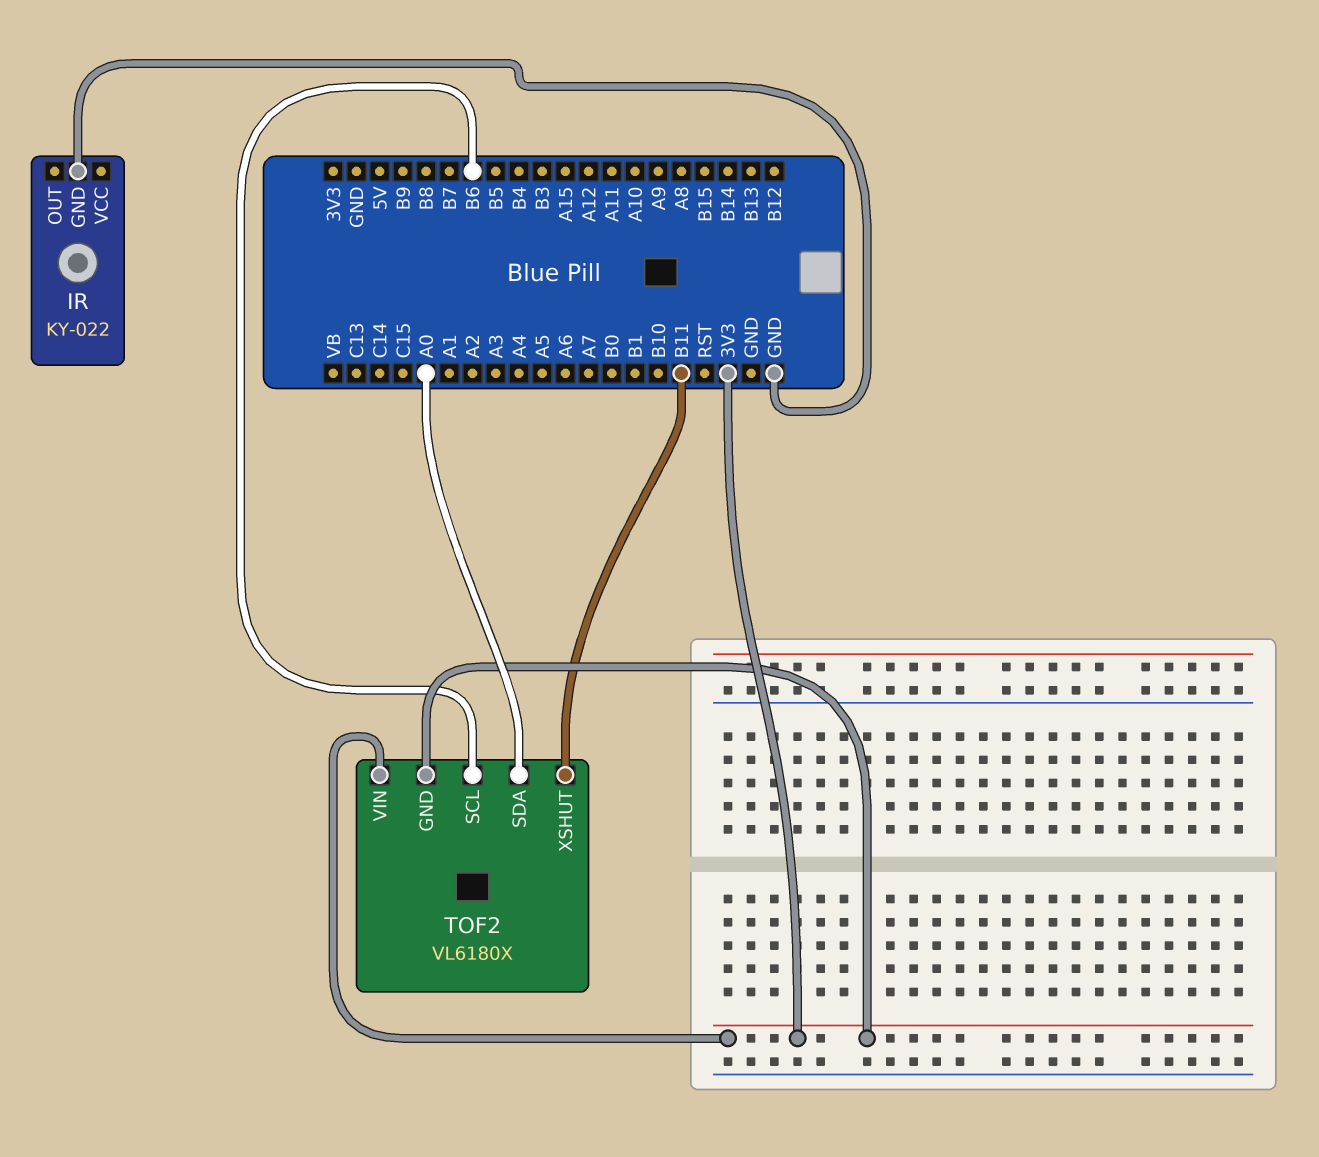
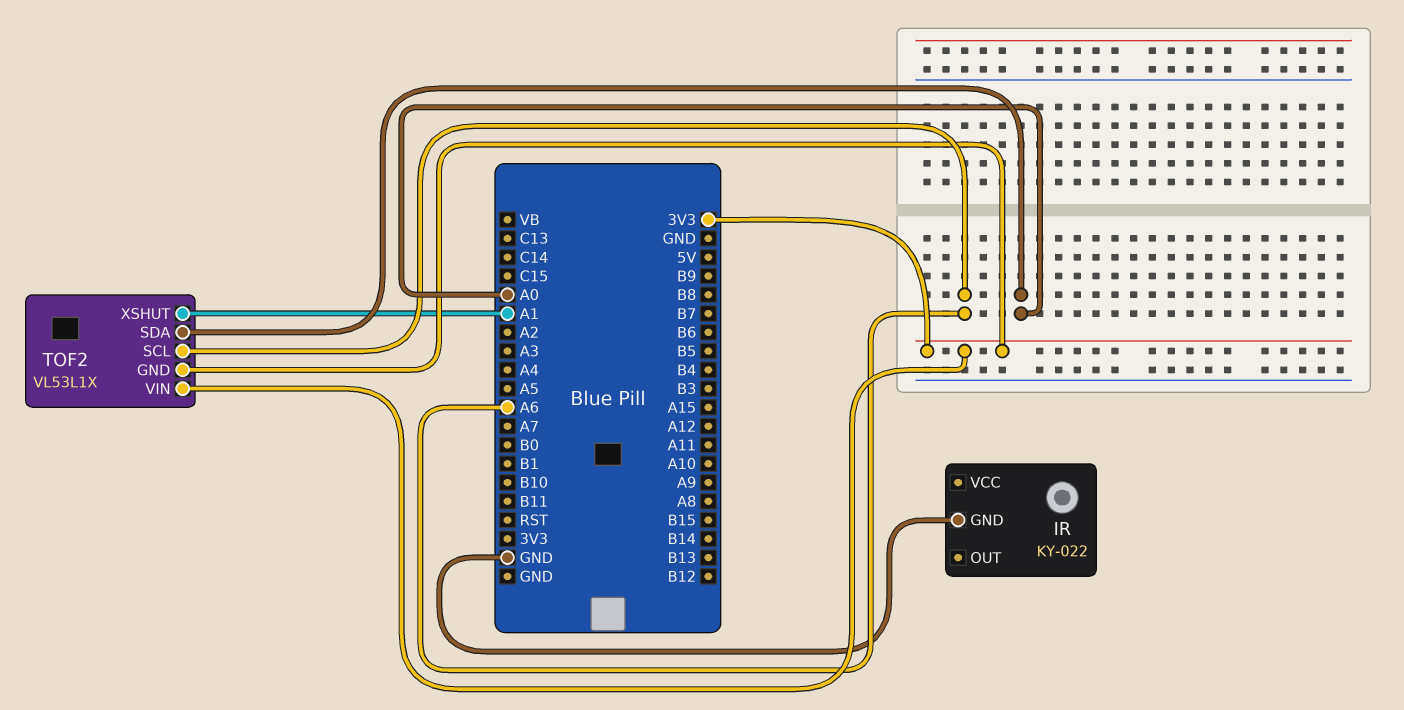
TOF2: VL6180X -> VL53L1X
TOF2 pin SCL: B6 -> A6
TOF2 pin XSHUT: B11 -> A1

